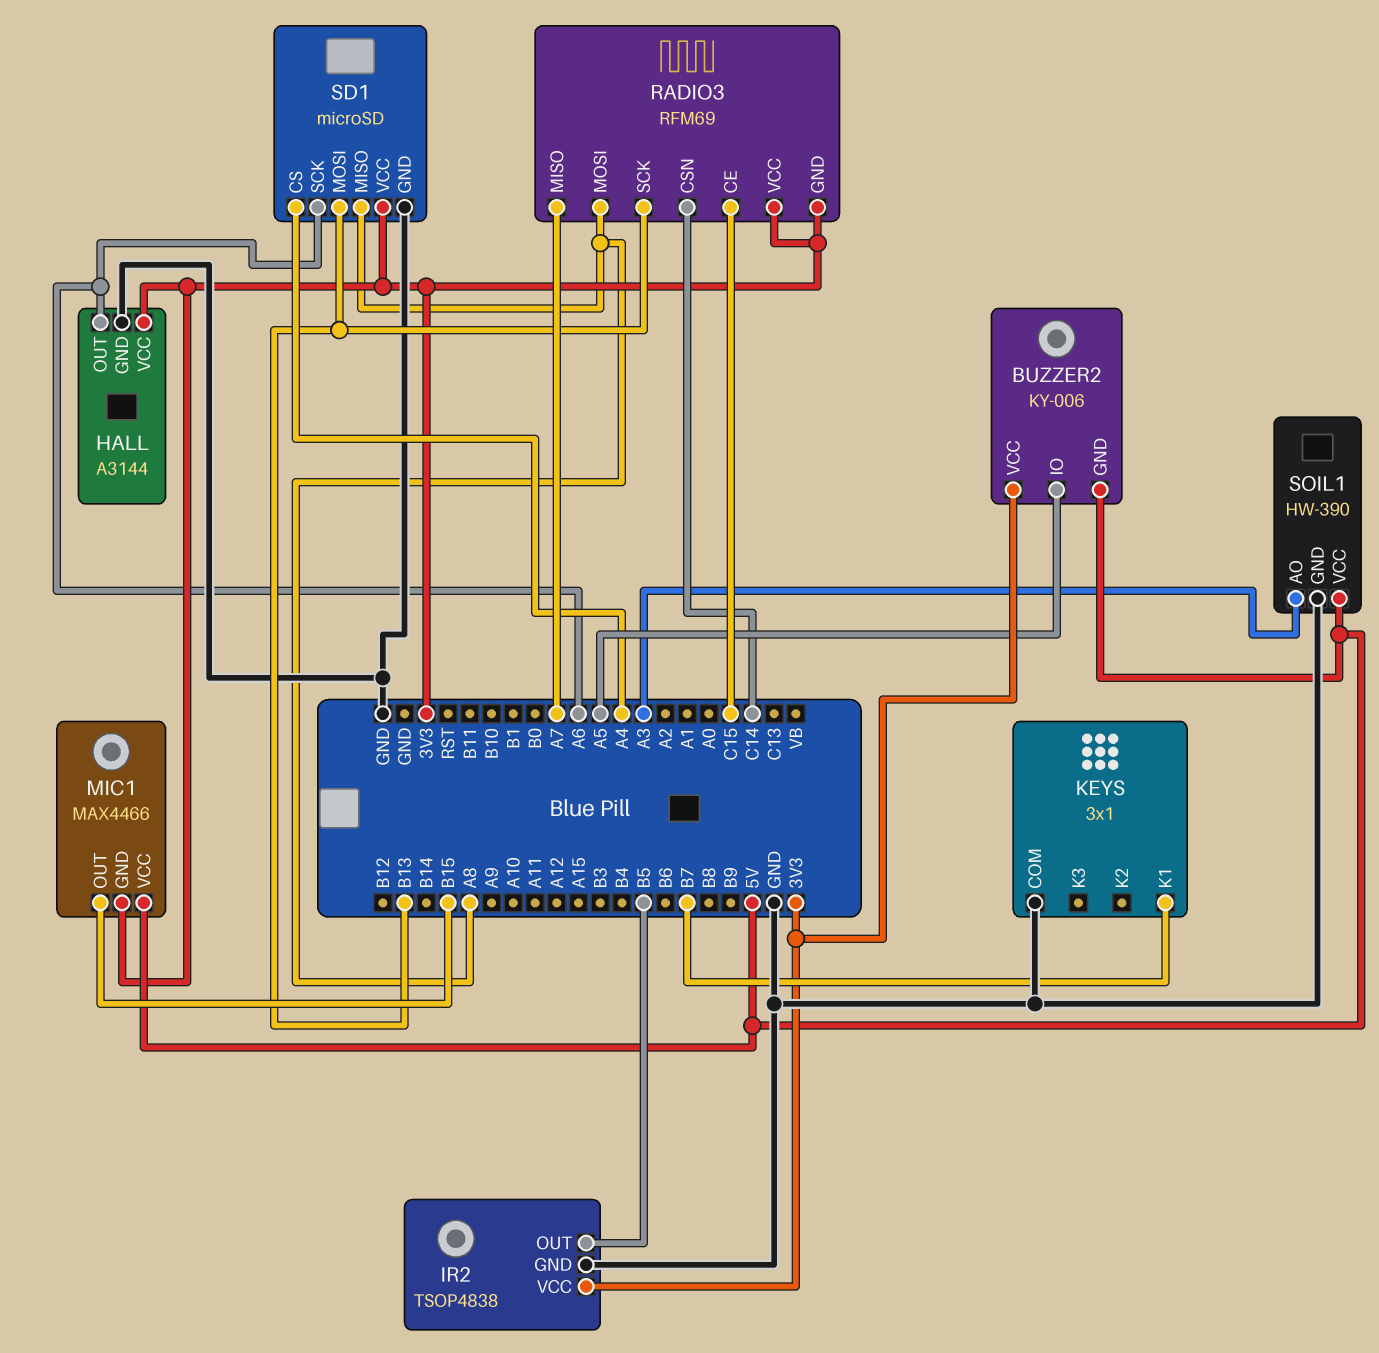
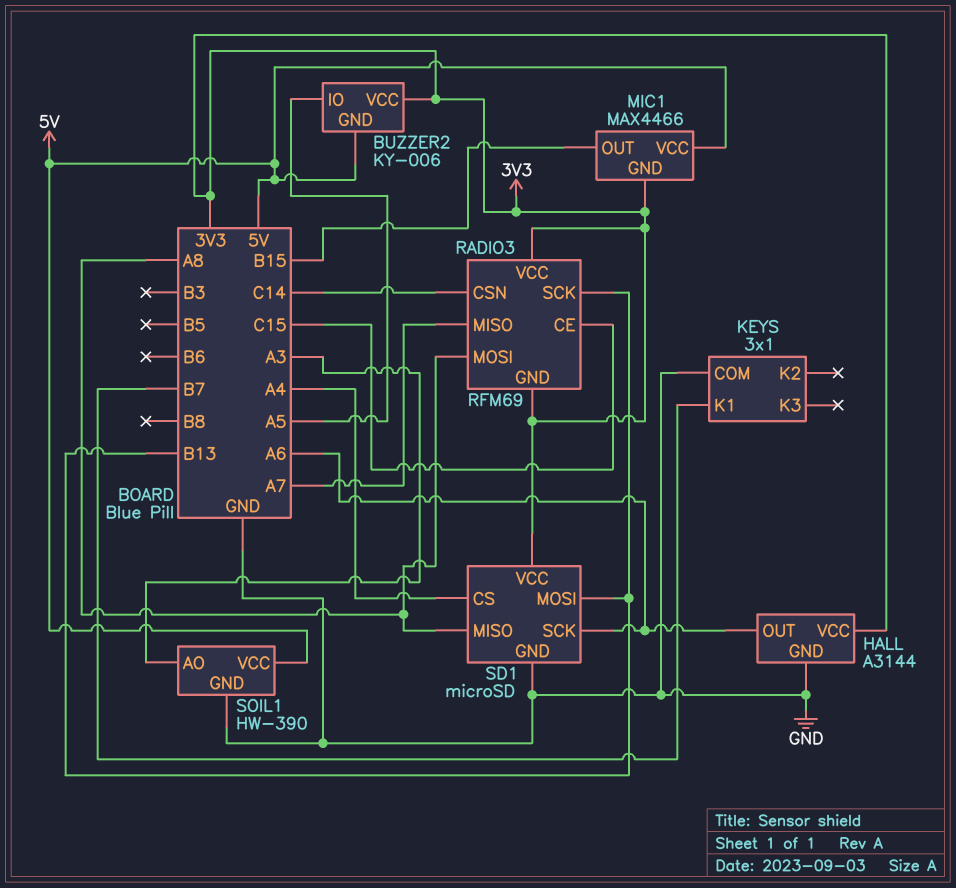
IR2: TSOP4838 -> none
IR2 pin GND: GND -> none
IR2 pin OUT: B5 -> none
IR2 pin VCC: 3V3 -> none

